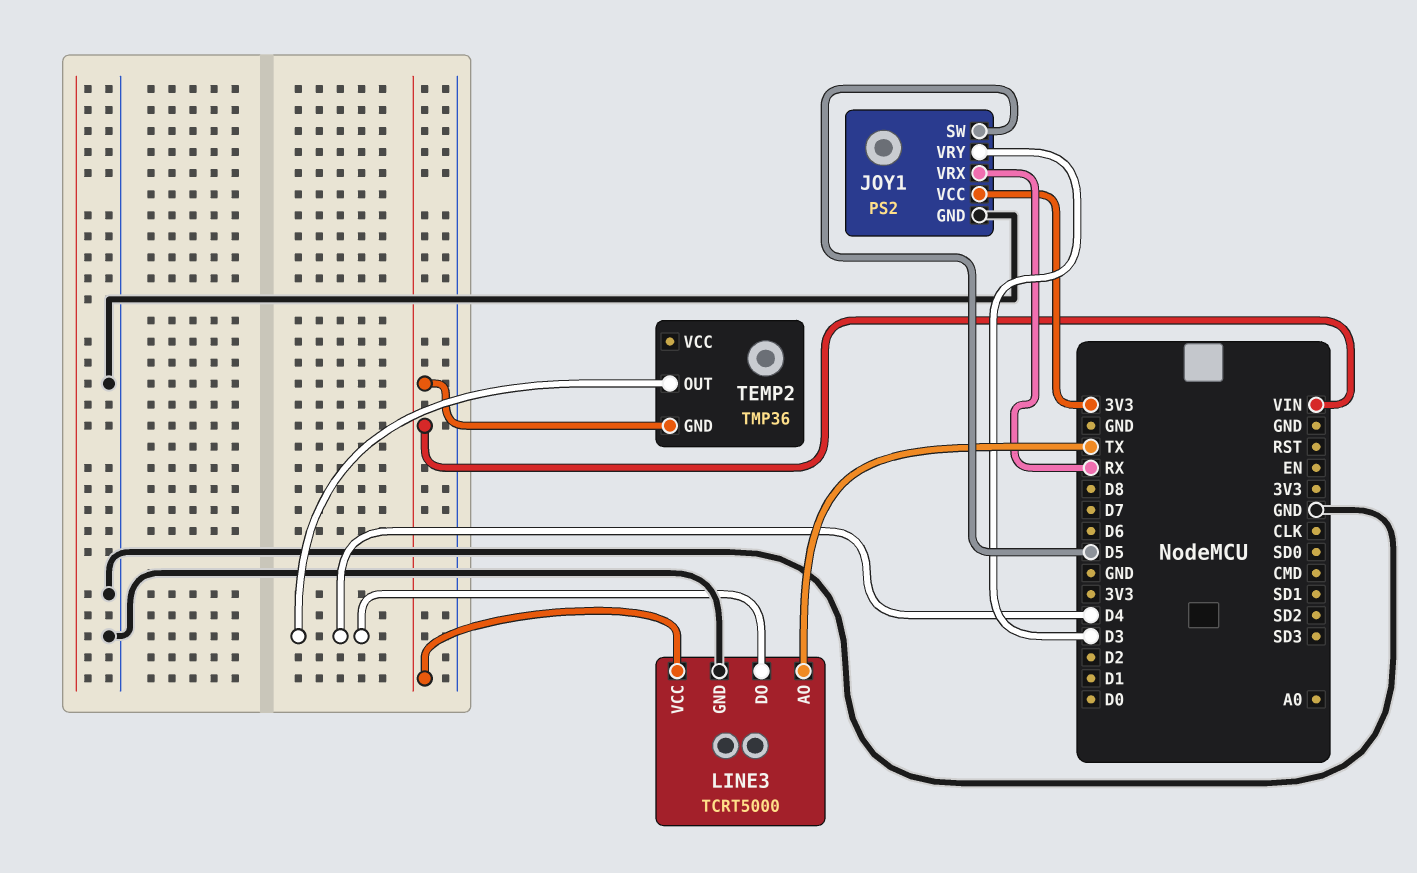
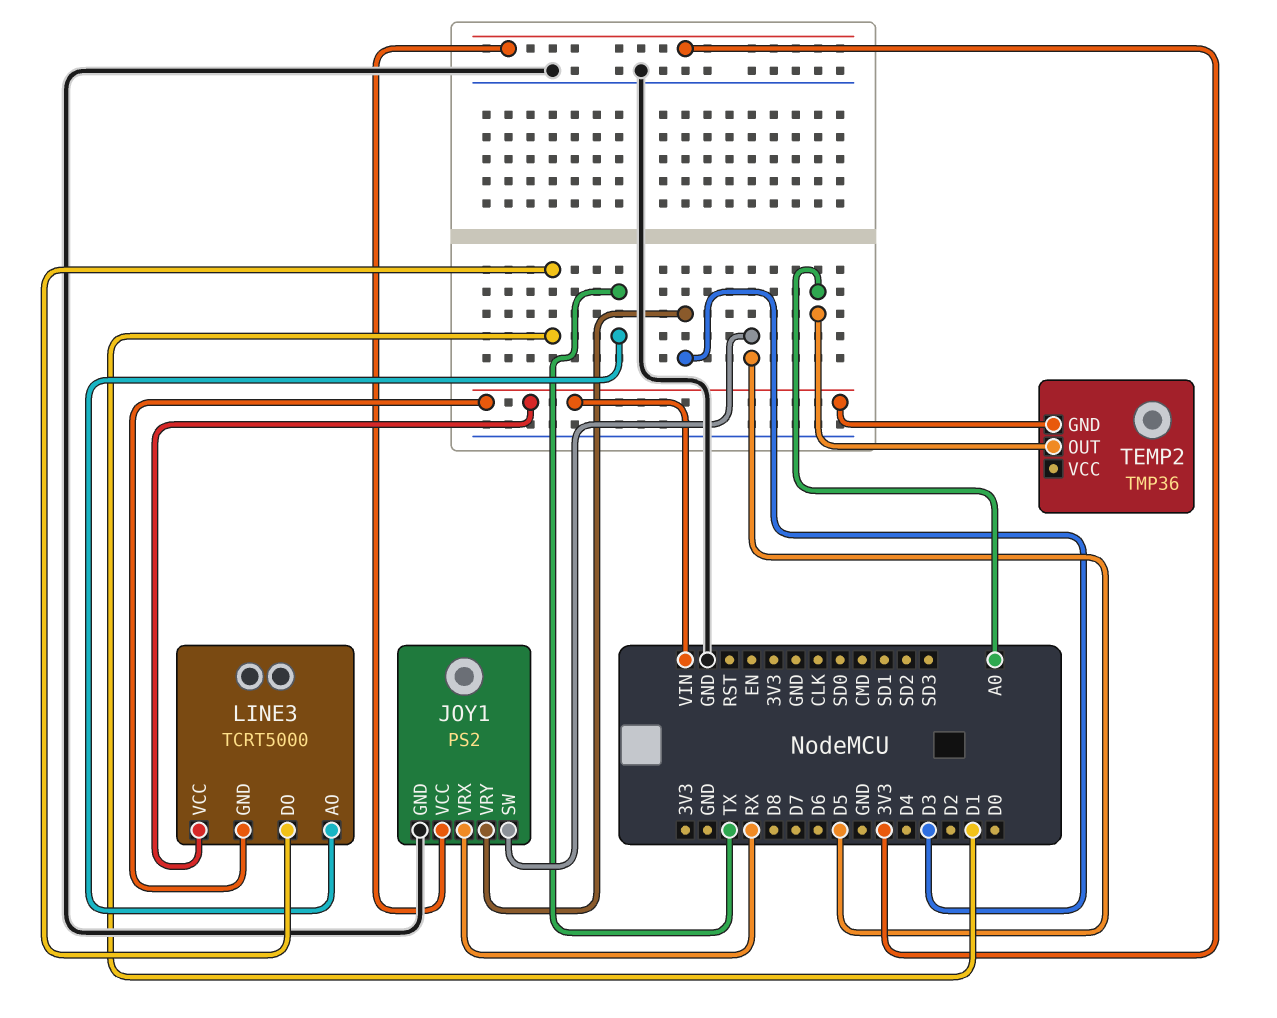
LINE3 pin DO: D4 -> D1
LINE3 pin GND: GND -> VIN
TEMP2 pin OUT: D4 -> A0

